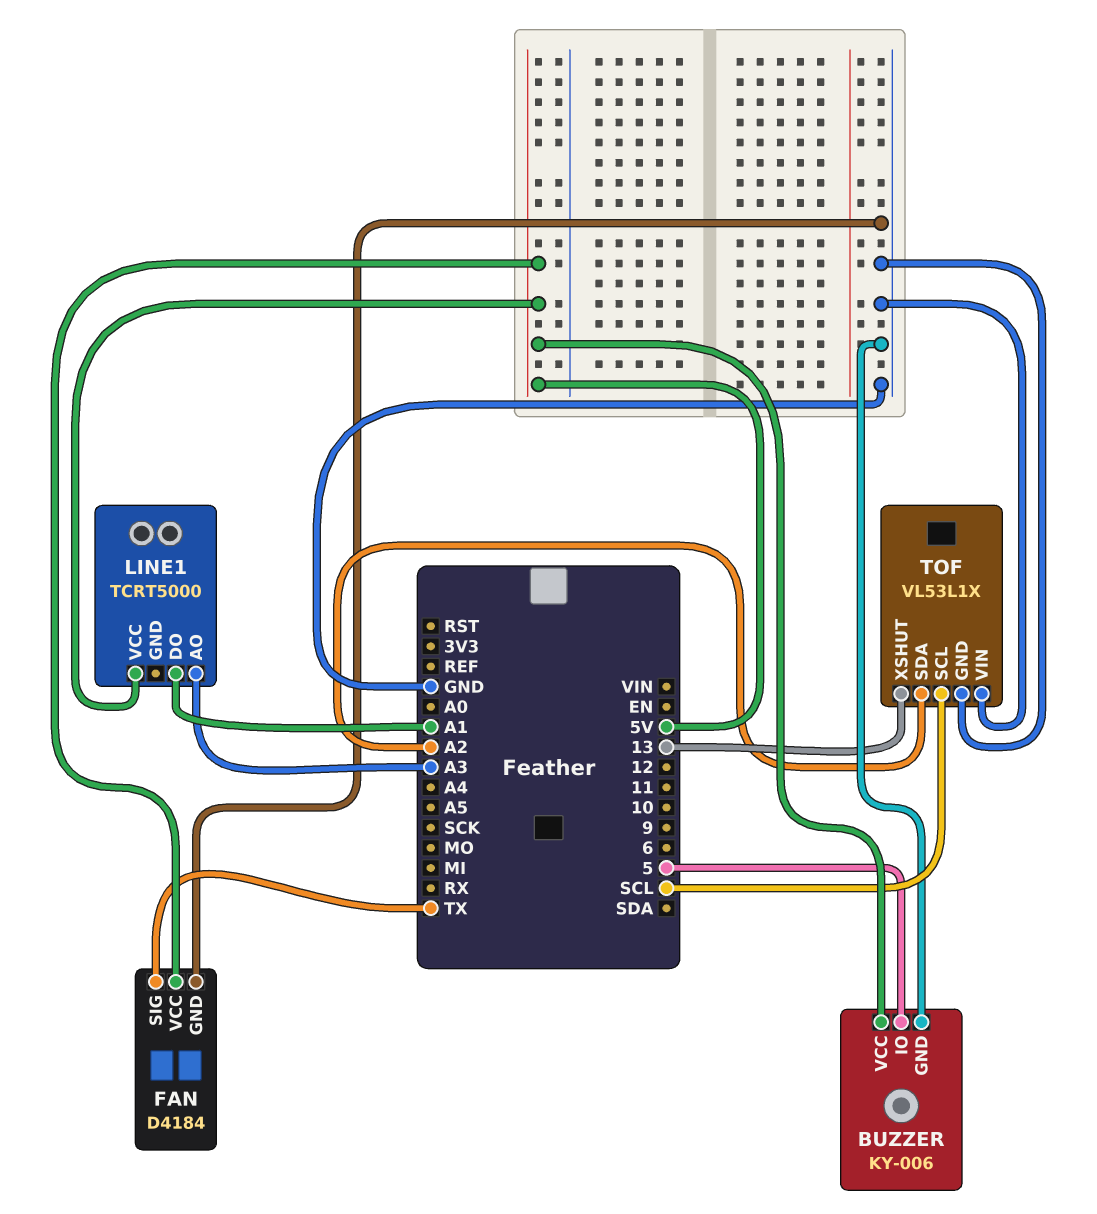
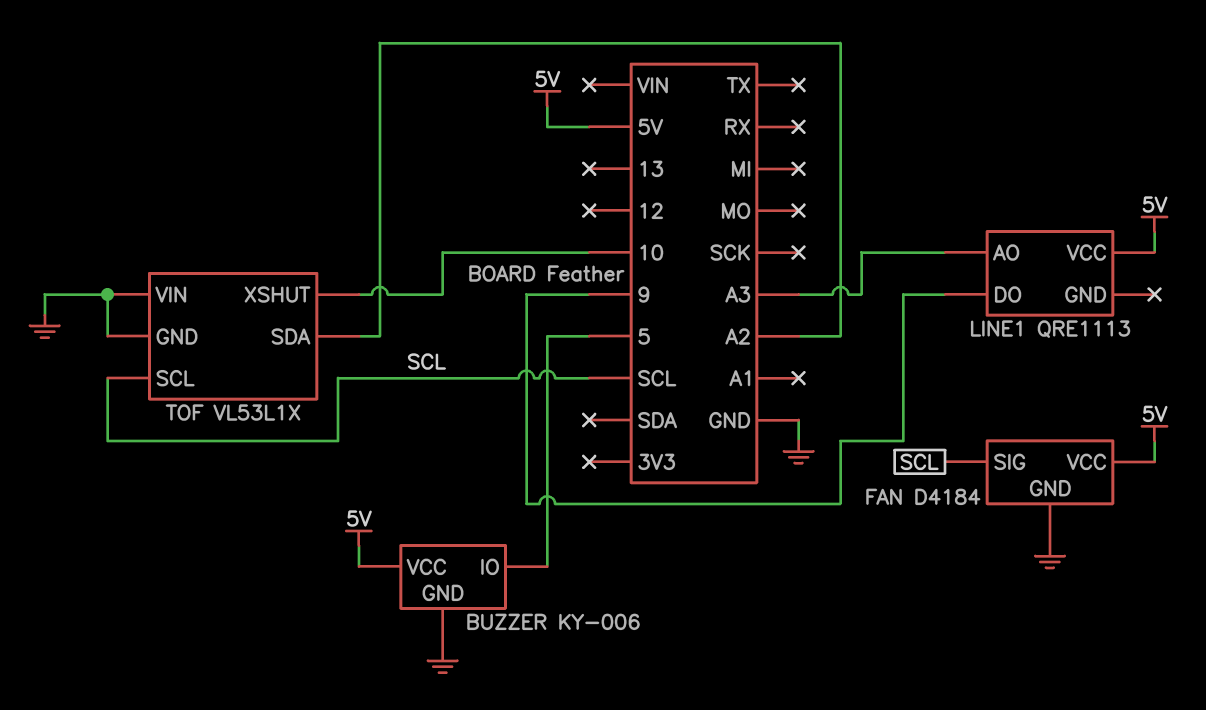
FAN pin SIG: TX -> SCL
LINE1: TCRT5000 -> QRE1113
LINE1 pin DO: A1 -> 9
TOF pin XSHUT: 13 -> 10

